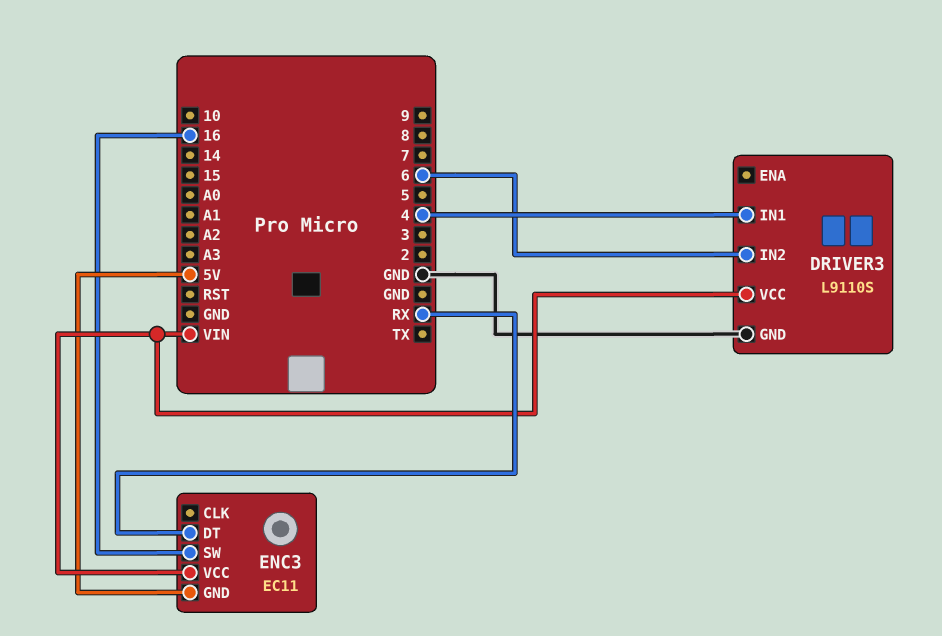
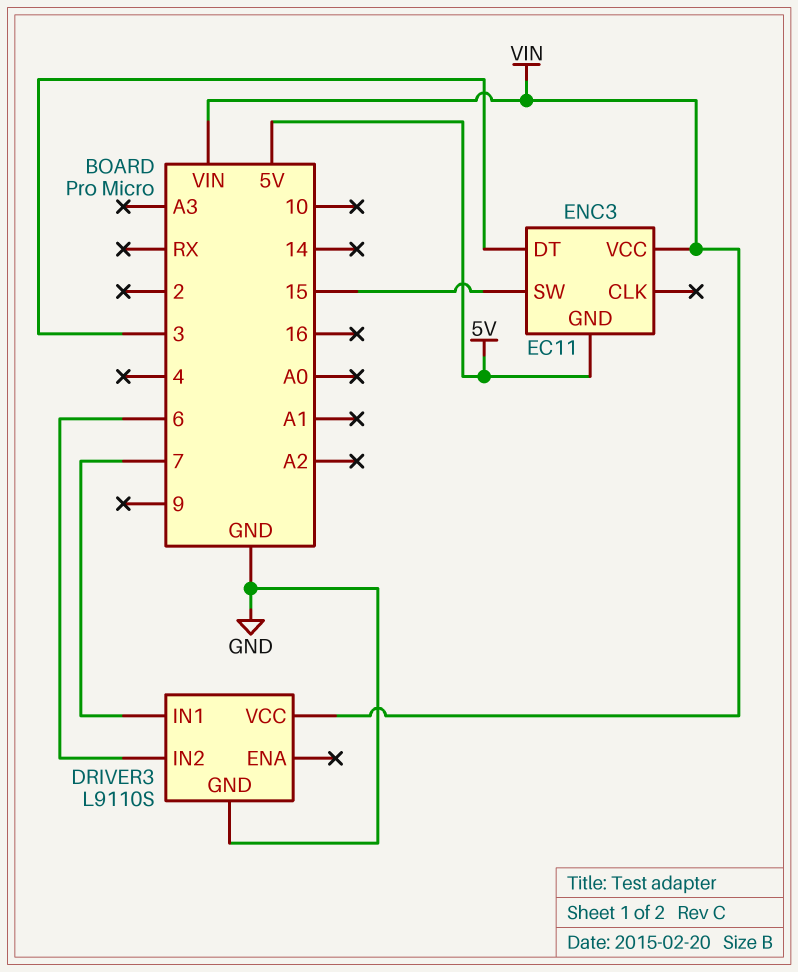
DRIVER3 pin IN1: 4 -> 7
ENC3 pin DT: RX -> 3
ENC3 pin SW: 16 -> 15

